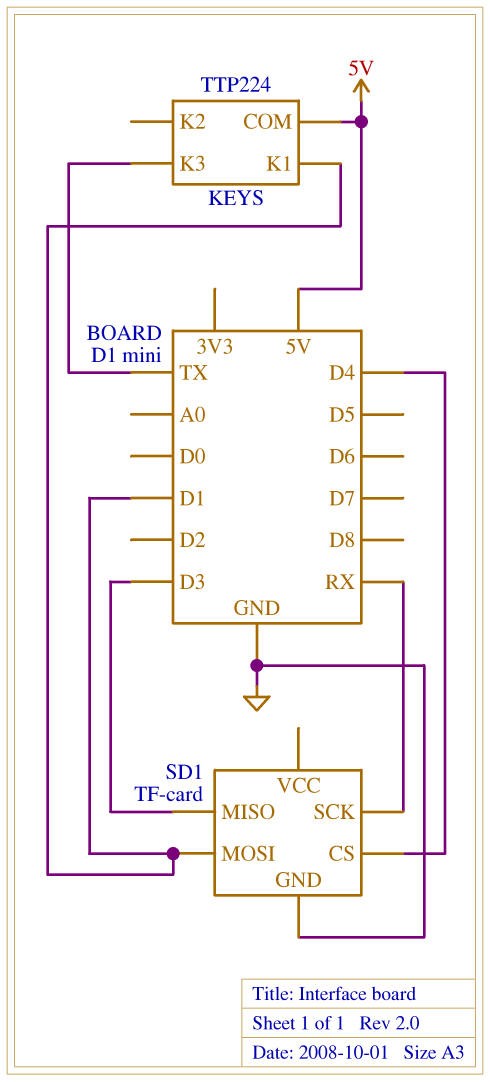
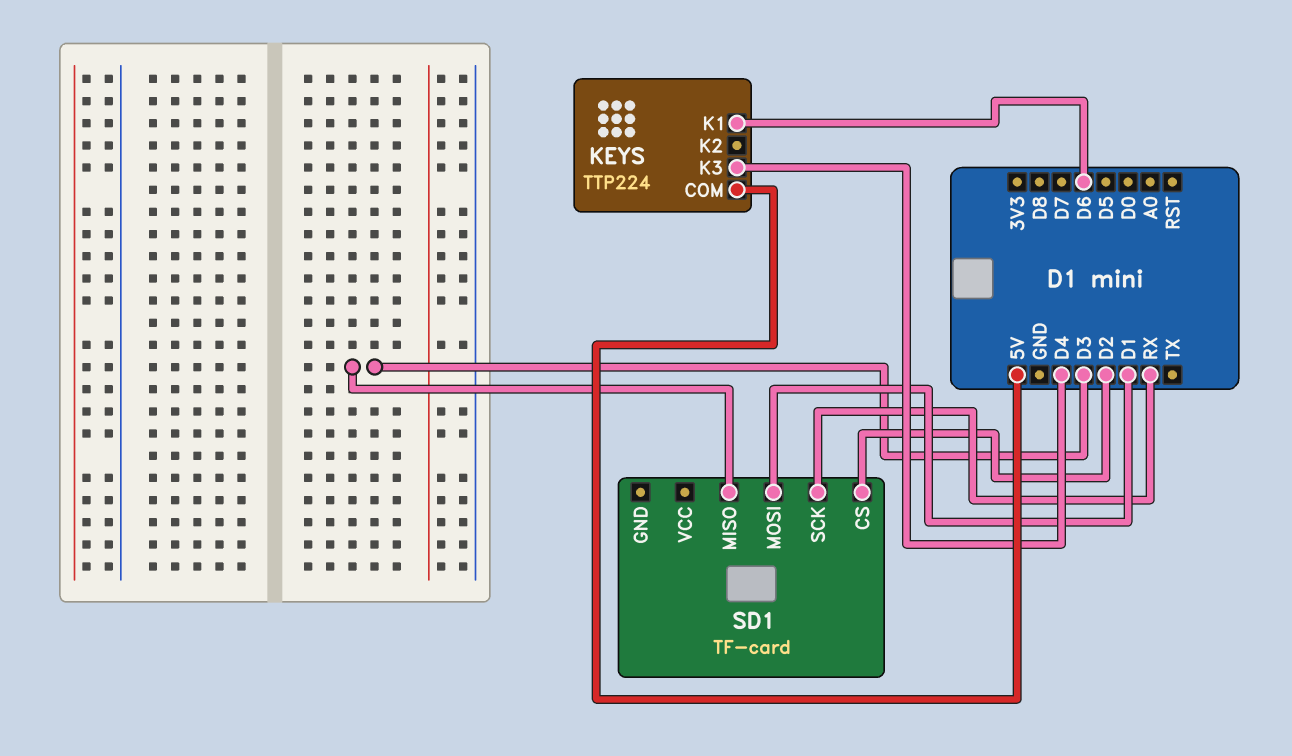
KEYS pin K1: D1 -> D6
KEYS pin K3: TX -> D4
SD1 pin CS: D4 -> D2
SD1 pin GND: GND -> none

